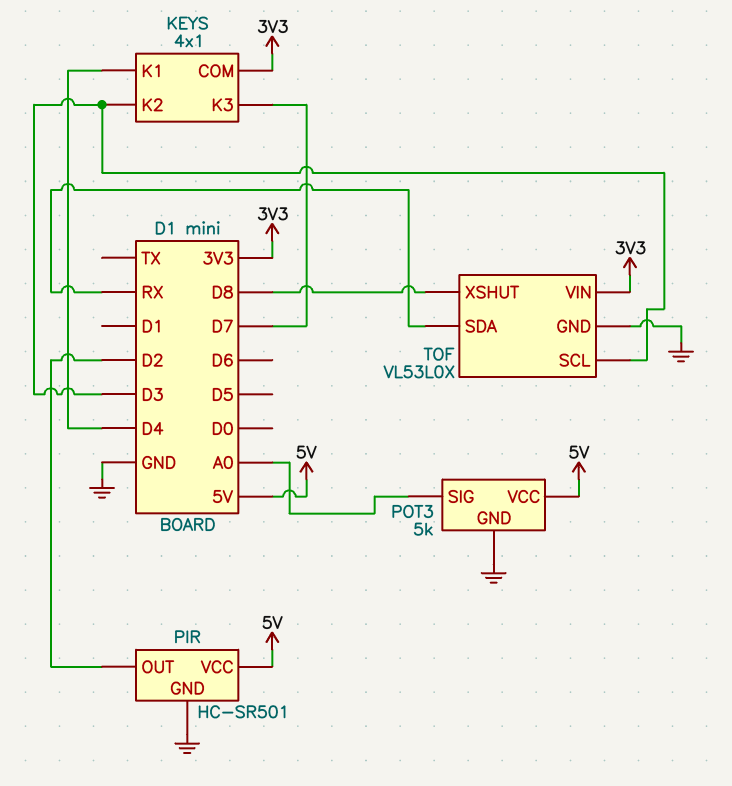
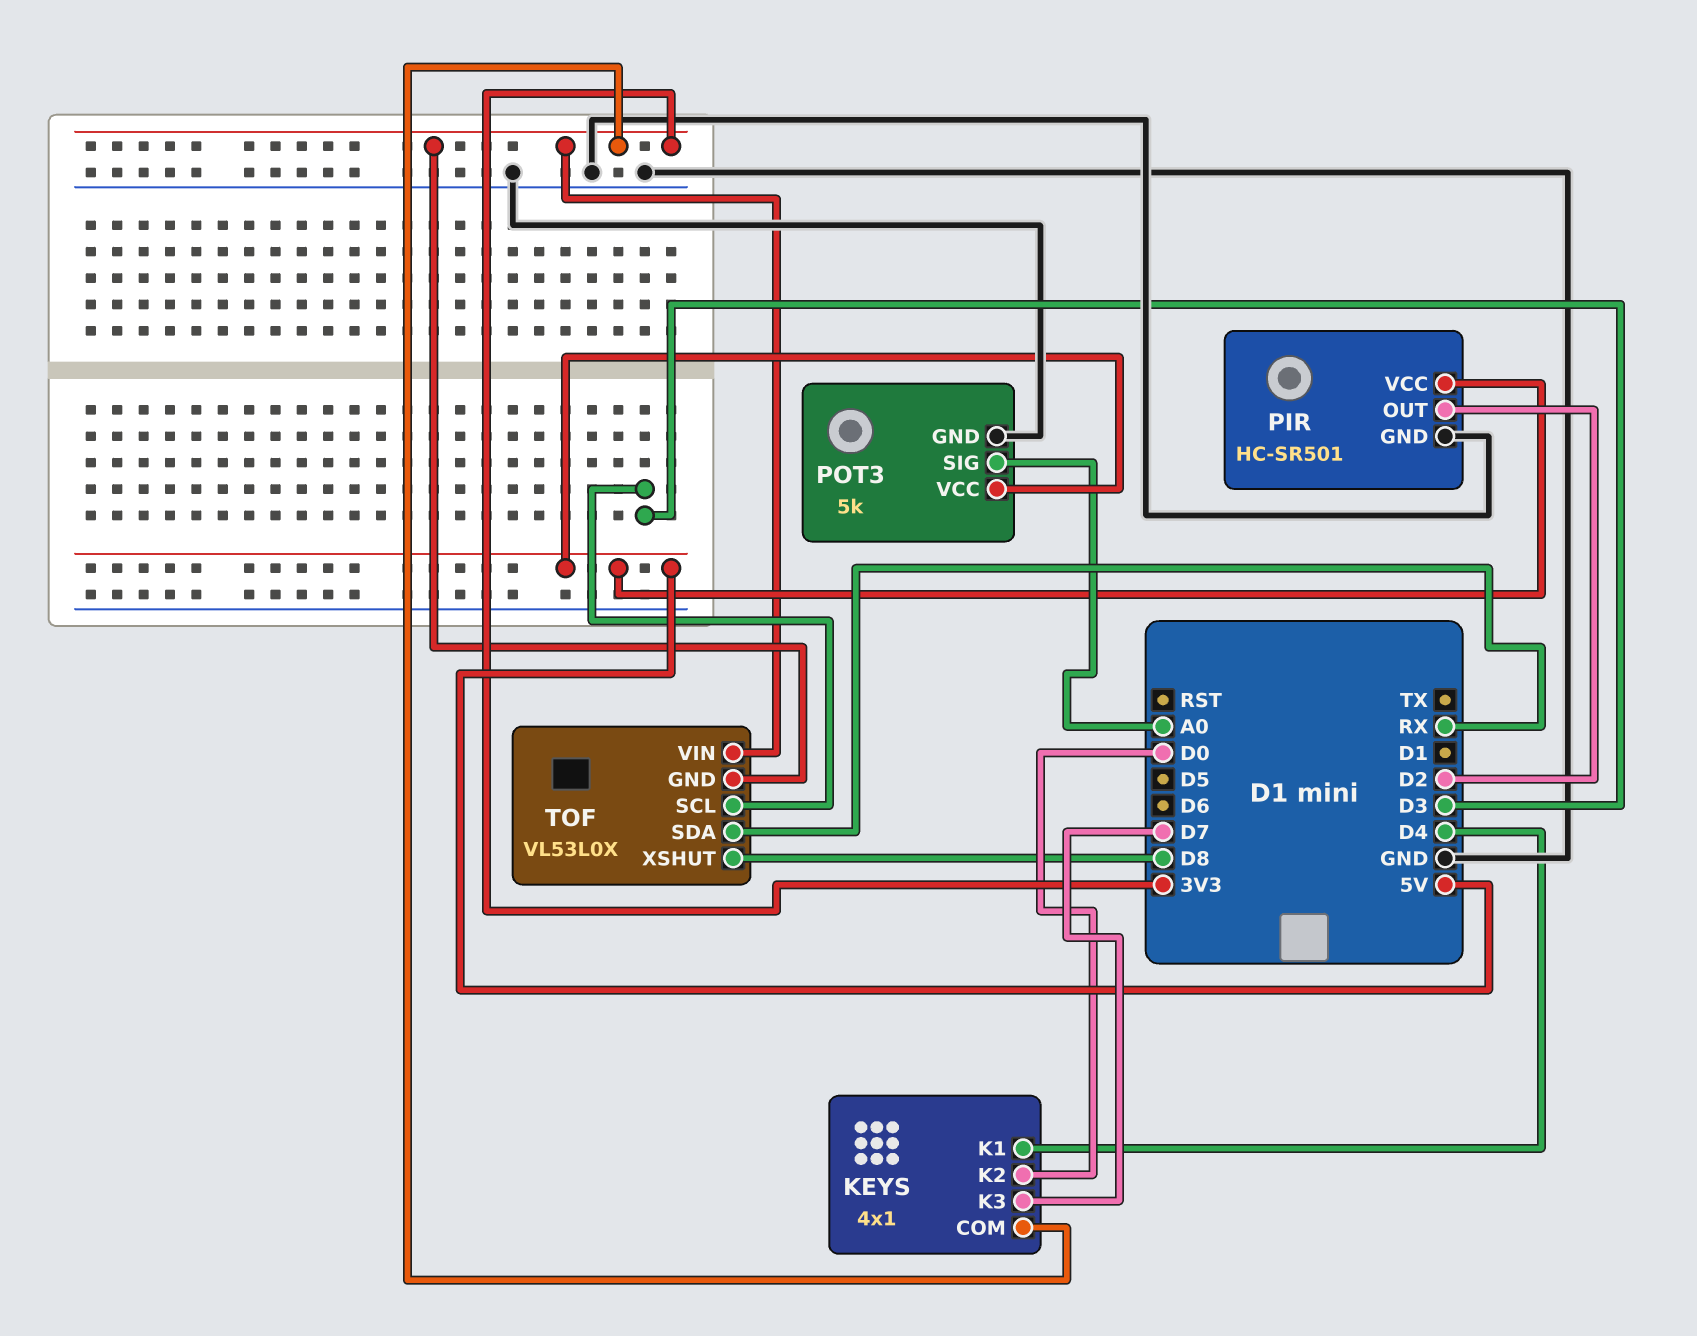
KEYS pin K2: D3 -> D0
TOF pin GND: GND -> 3V3

